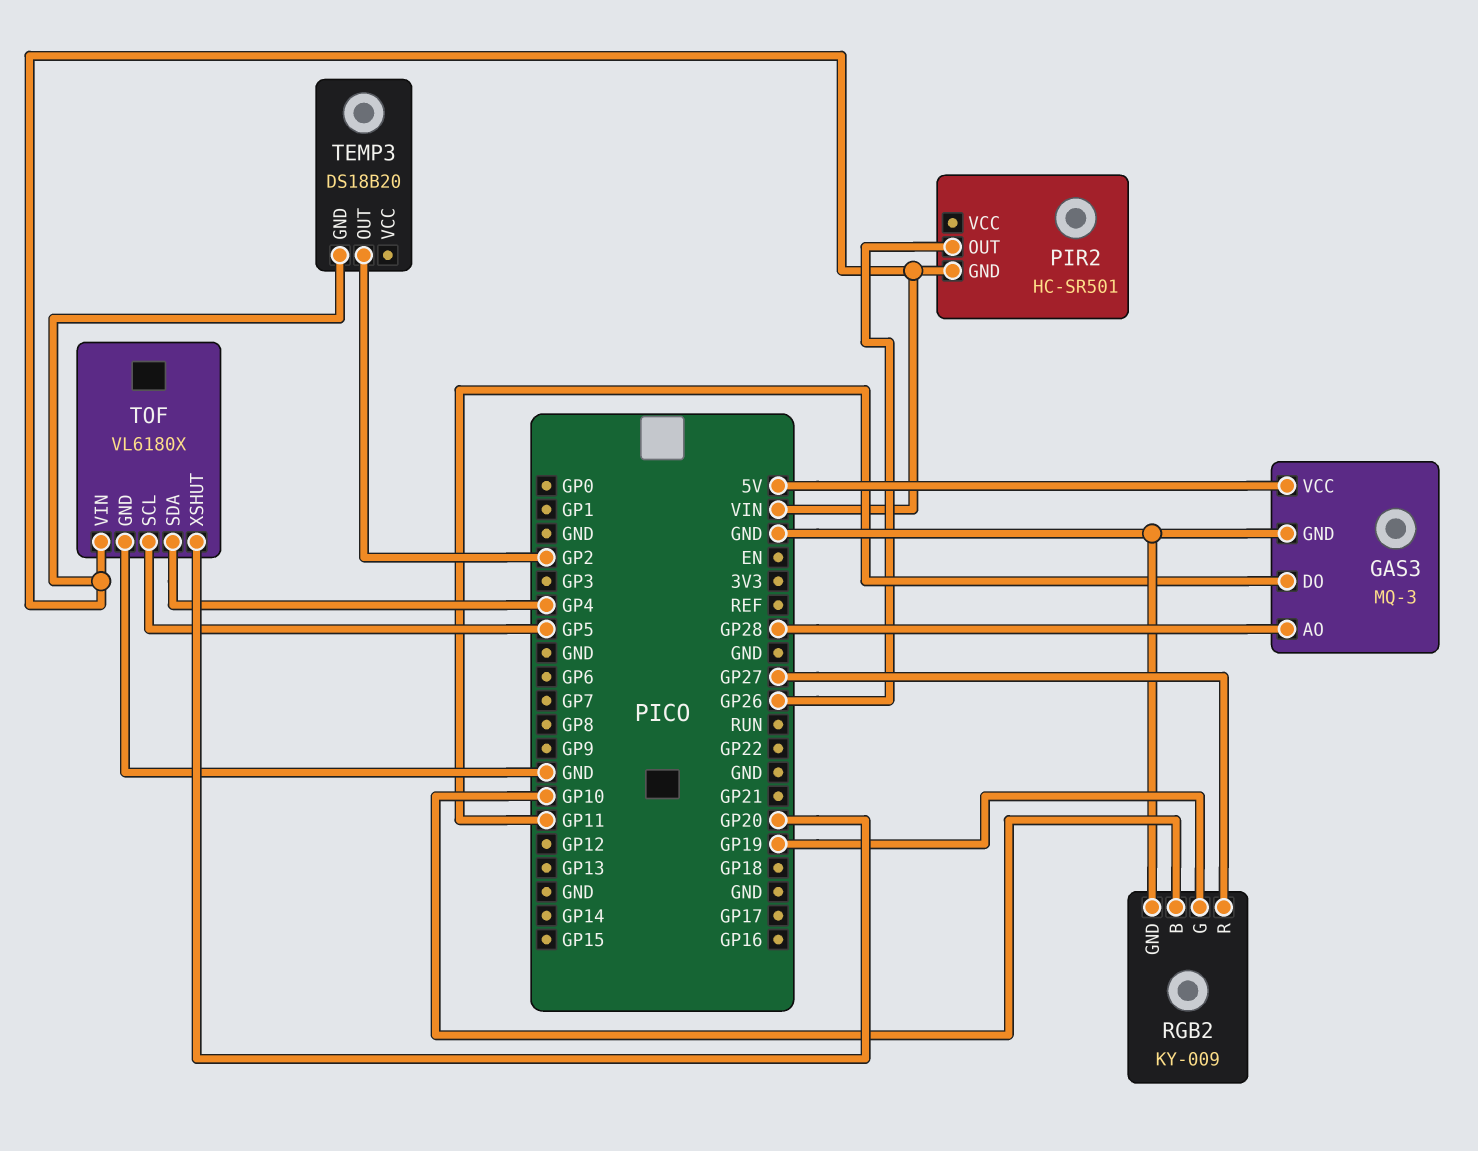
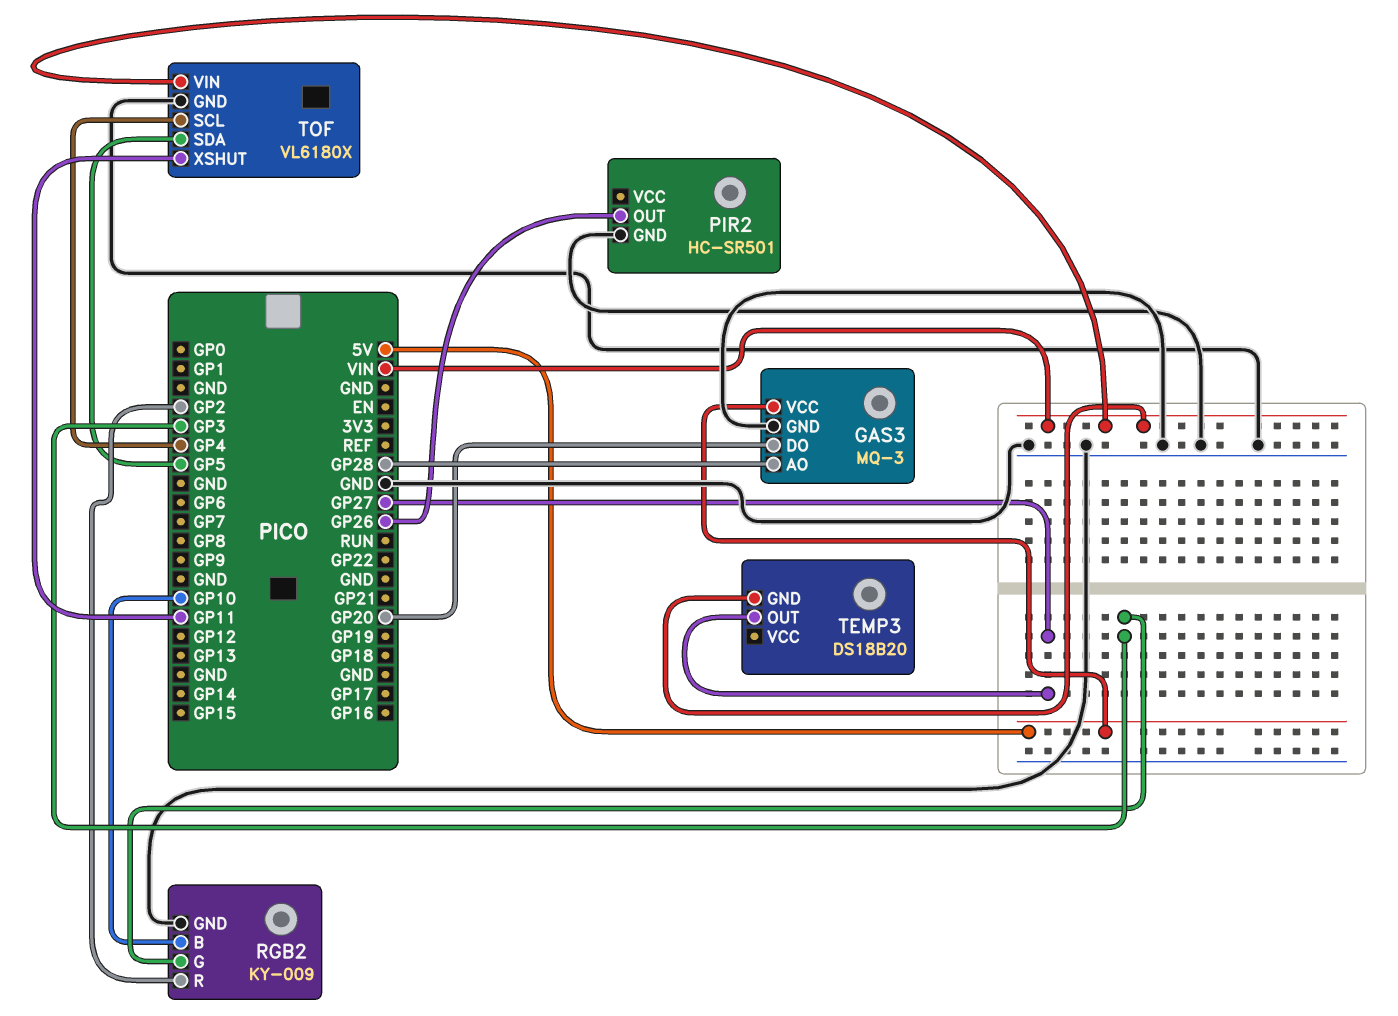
GAS3 pin DO: GP11 -> GP20
PIR2 pin GND: VIN -> GND
RGB2 pin G: GP19 -> GP3
RGB2 pin R: GP27 -> GP2
TEMP3 pin OUT: GP2 -> GP27
TOF pin SCL: GP5 -> GP4
TOF pin SDA: GP4 -> GP5
TOF pin XSHUT: GP20 -> GP11

